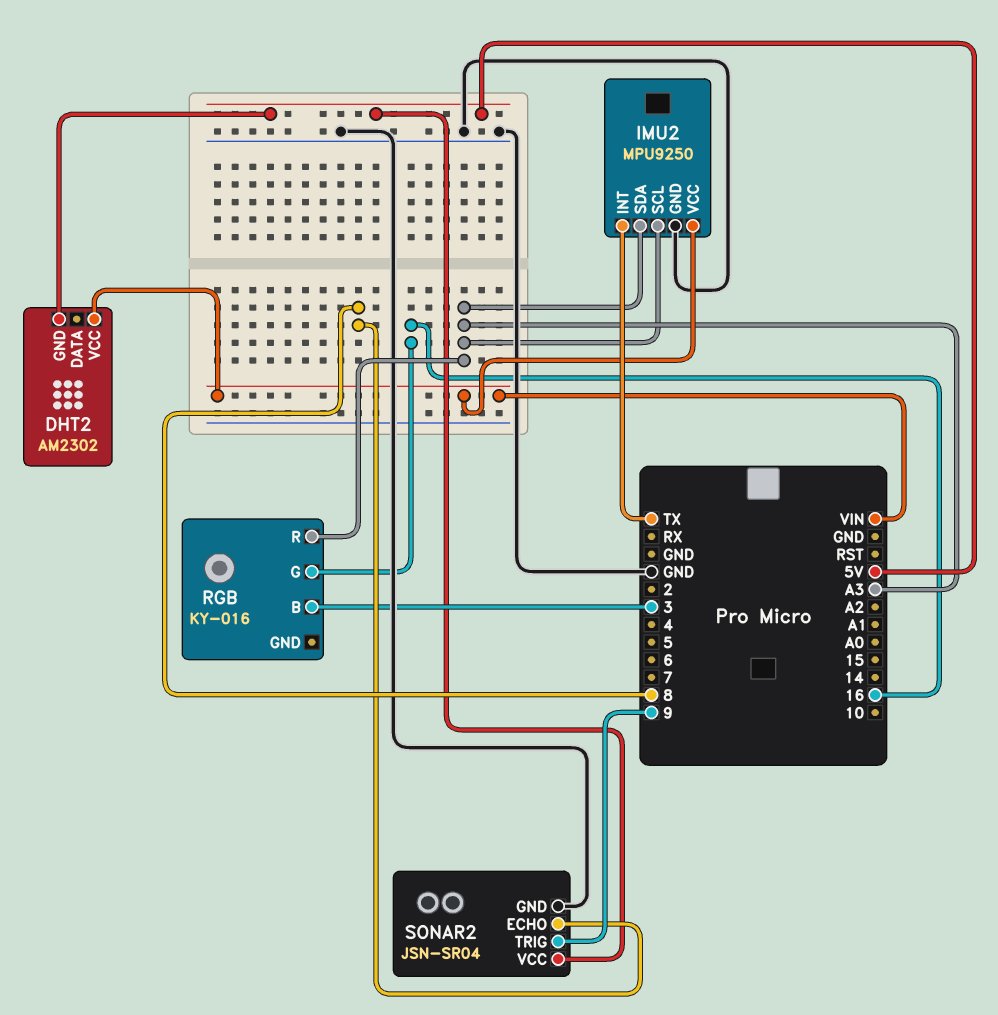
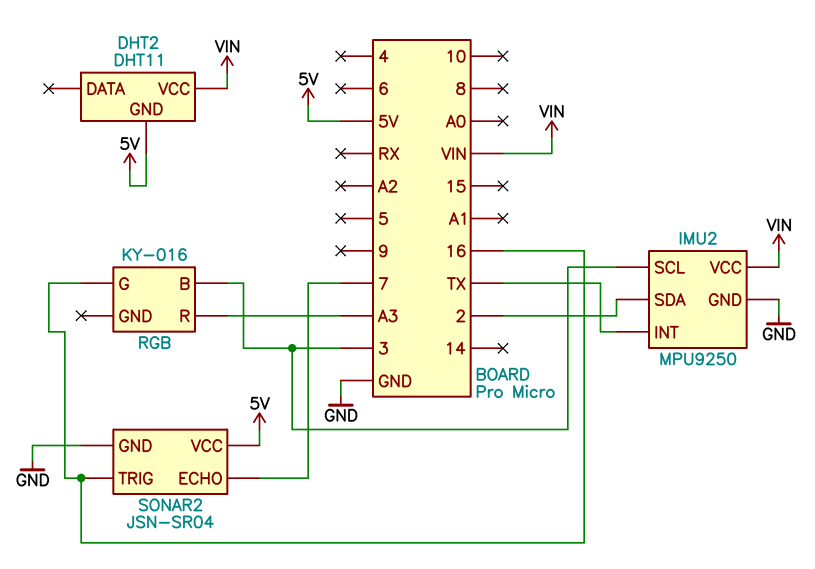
DHT2: AM2302 -> DHT11
IMU2 pin SCL: A3 -> 3
IMU2 pin SDA: A3 -> 2
SONAR2 pin ECHO: 8 -> 7
SONAR2 pin TRIG: 9 -> 16

